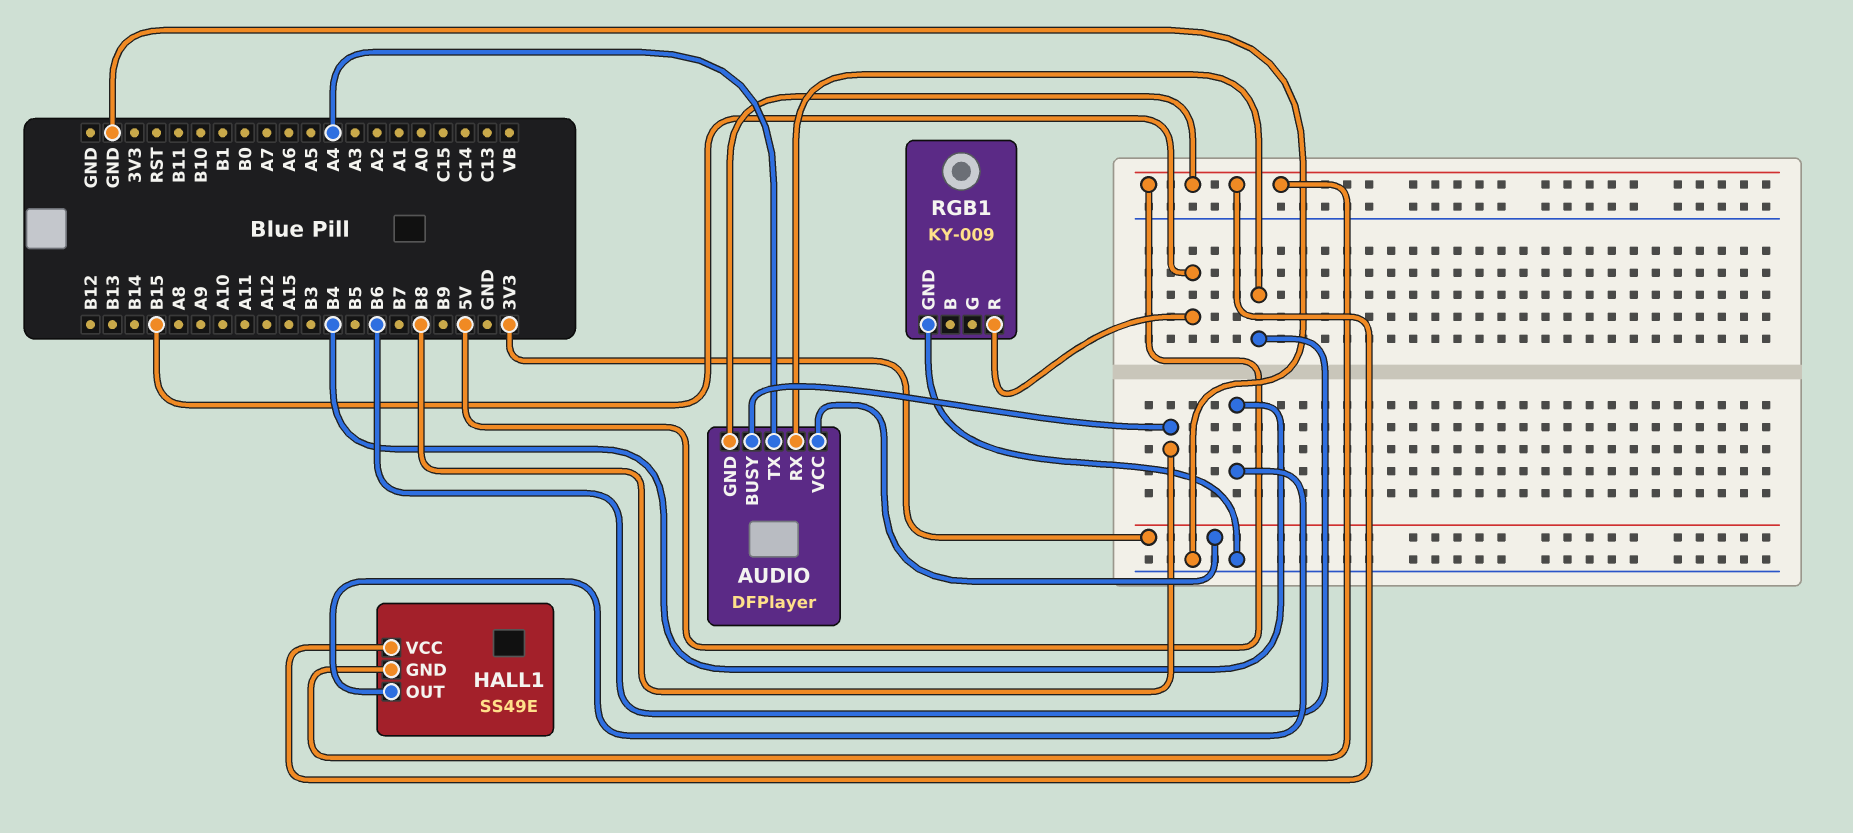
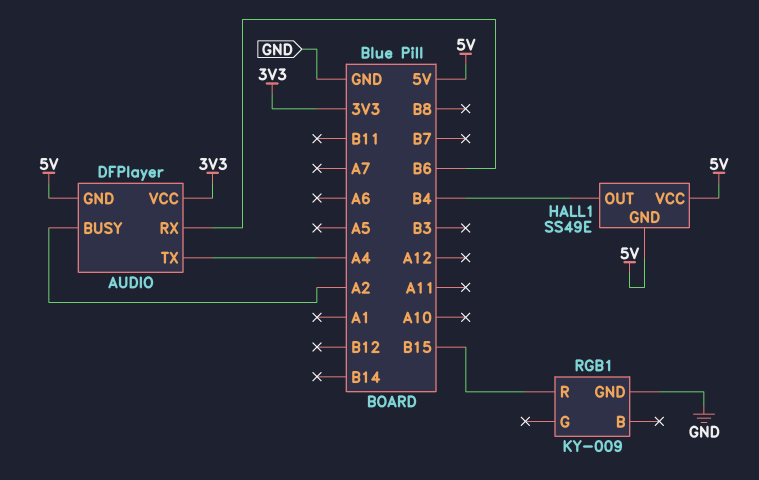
AUDIO pin BUSY: B8 -> A2

